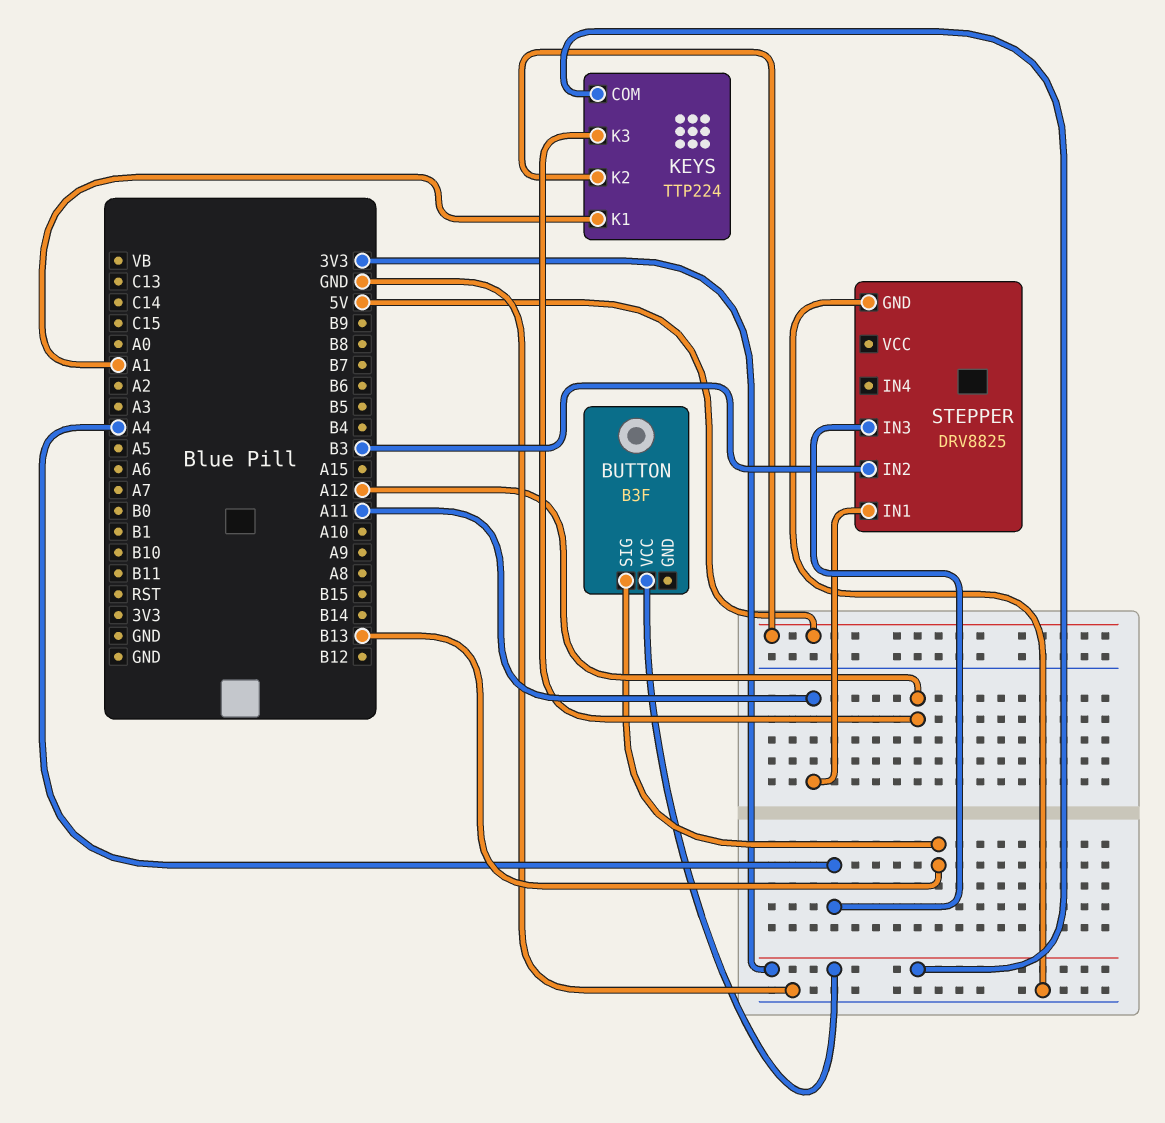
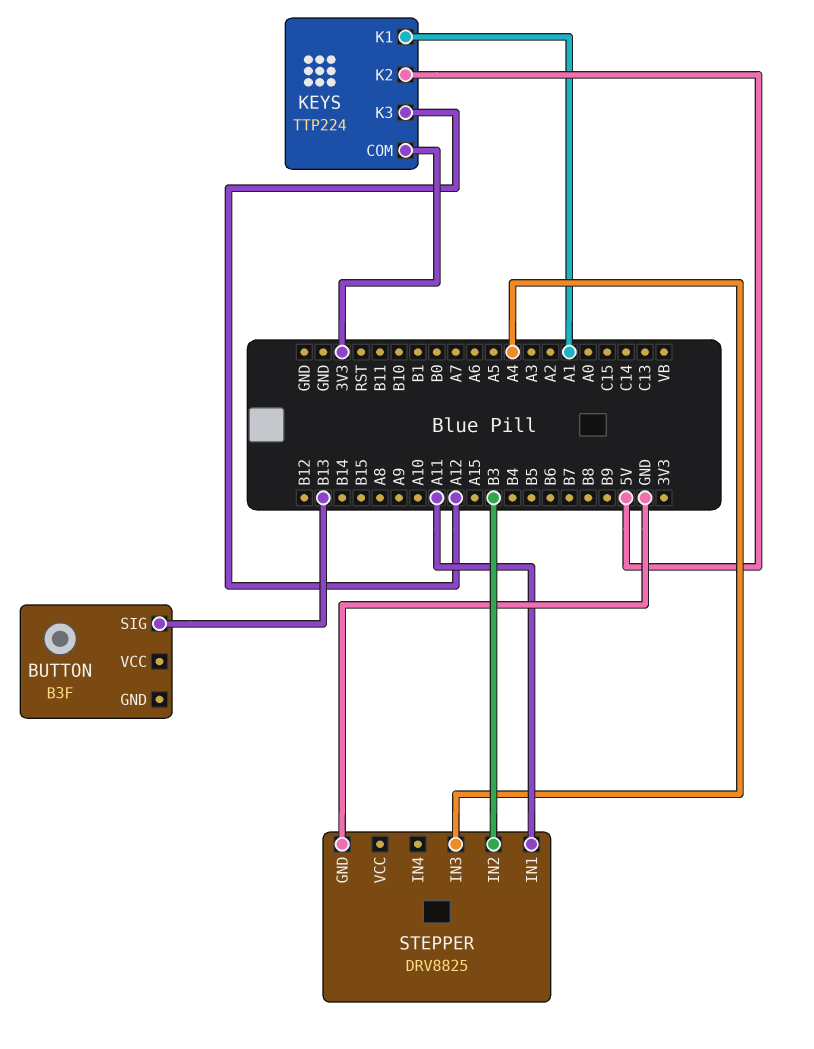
BUTTON pin VCC: 3V3 -> none

